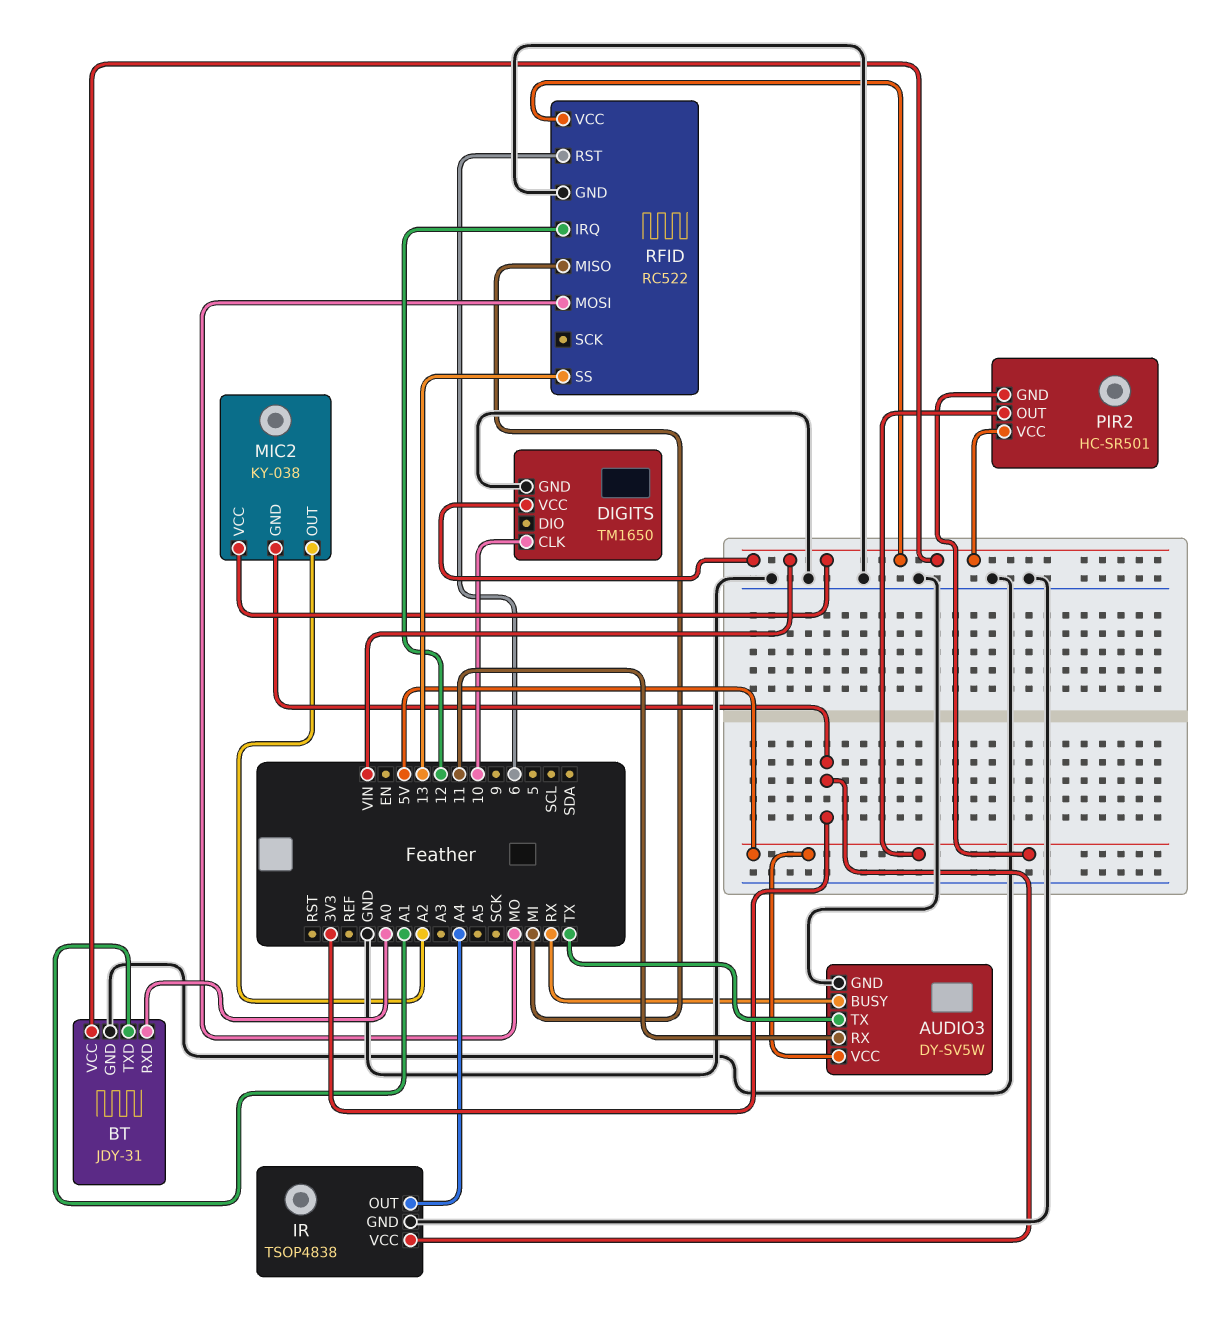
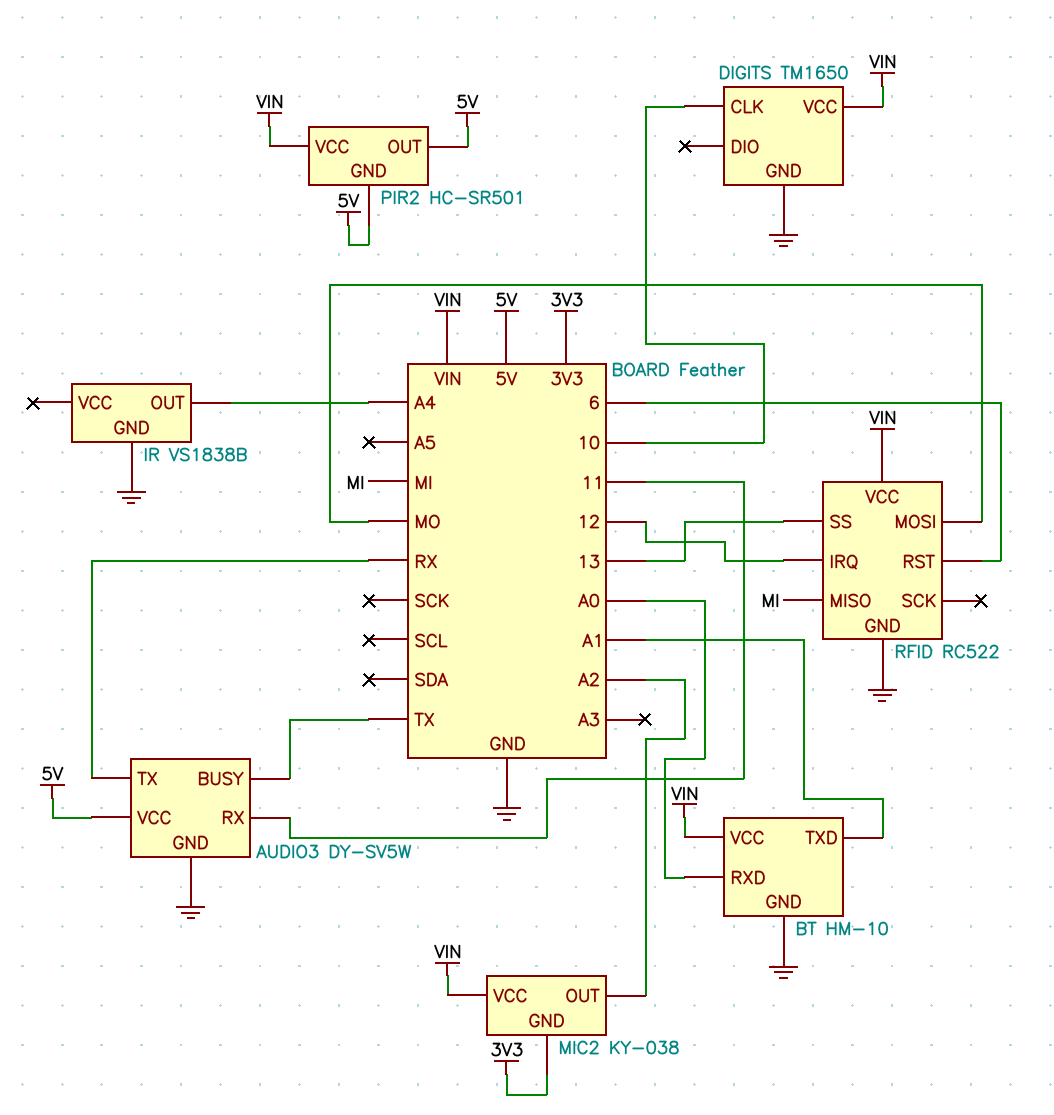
AUDIO3 pin BUSY: RX -> TX
AUDIO3 pin TX: TX -> RX
BT: JDY-31 -> HM-10
IR: TSOP4838 -> VS1838B
IR pin VCC: 3V3 -> none

